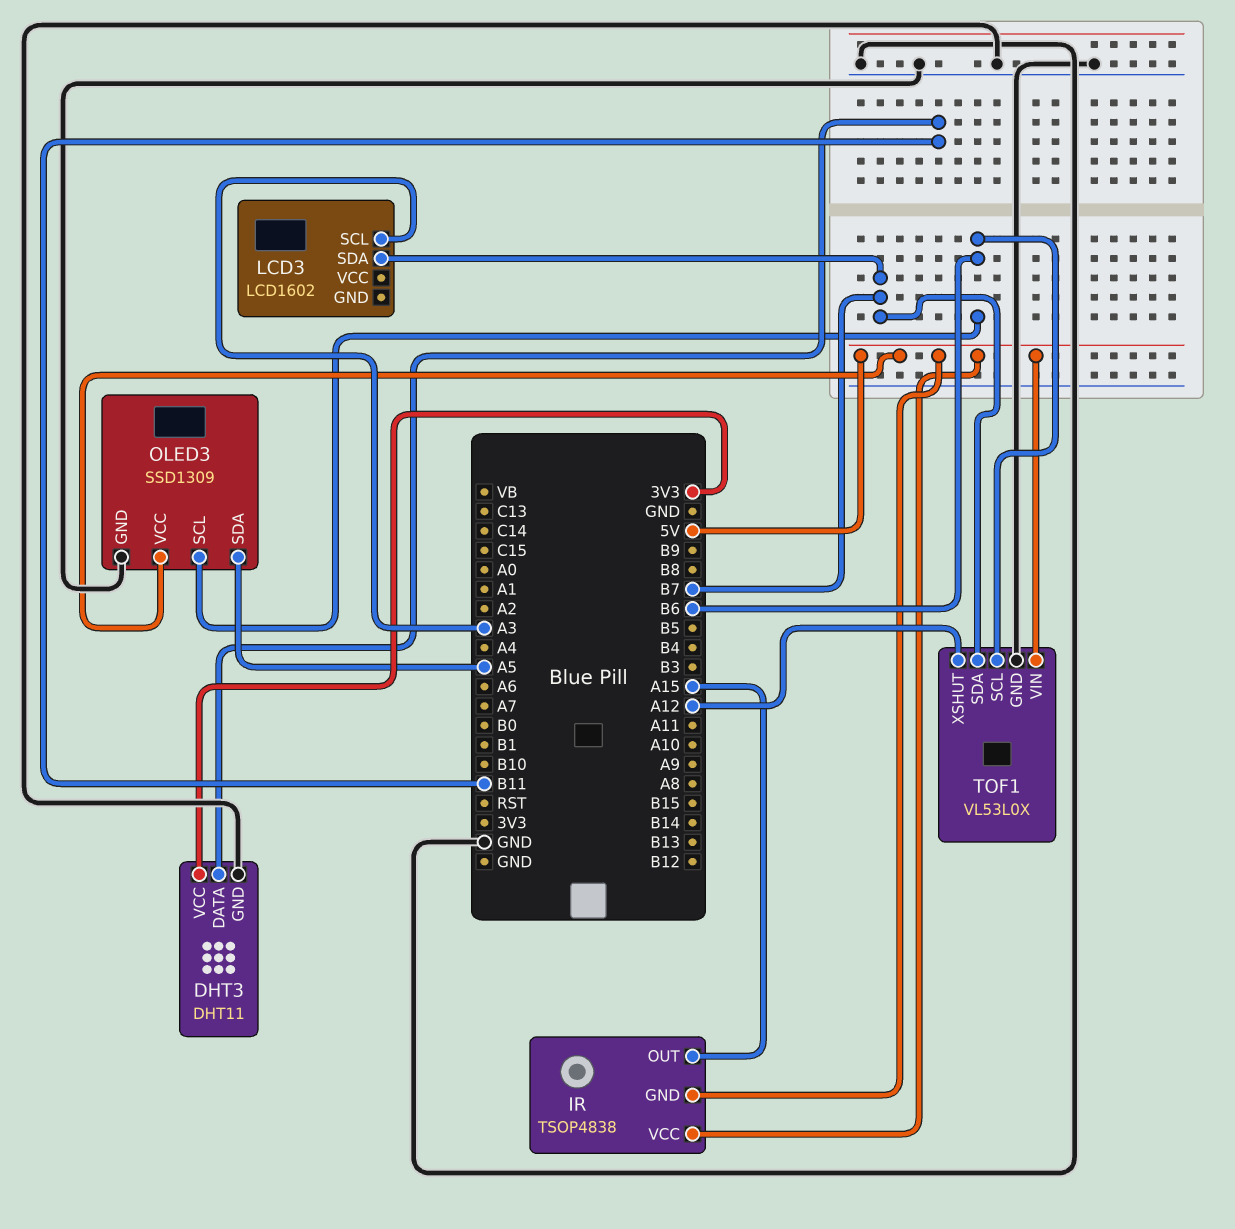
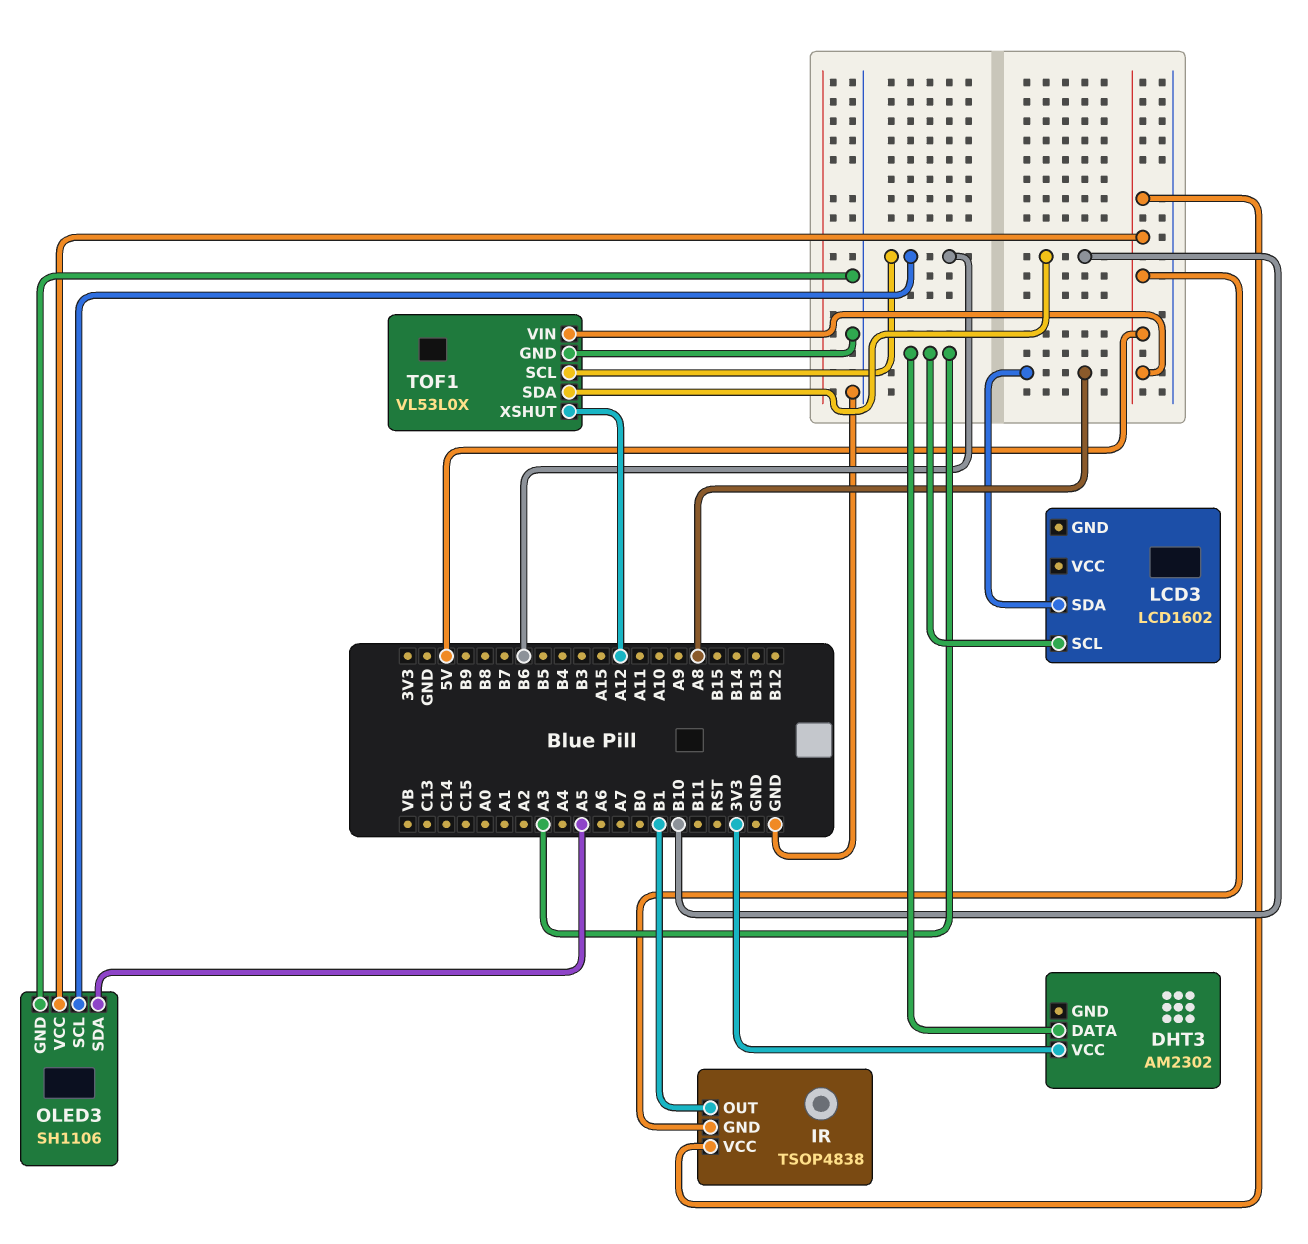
DHT3: DHT11 -> AM2302
DHT3 pin DATA: B11 -> A3
DHT3 pin GND: GND -> none
IR pin OUT: A15 -> B1
LCD3 pin SDA: B7 -> A8
OLED3: SSD1309 -> SH1106
TOF1 pin SDA: B7 -> B10

